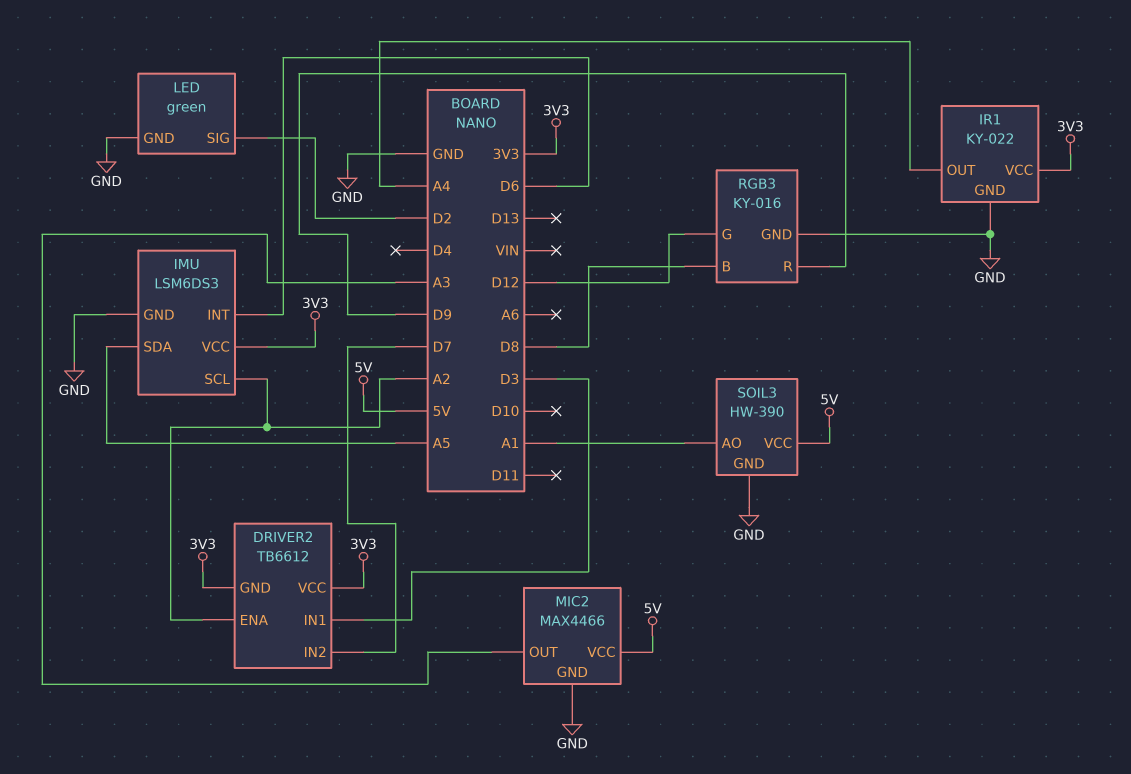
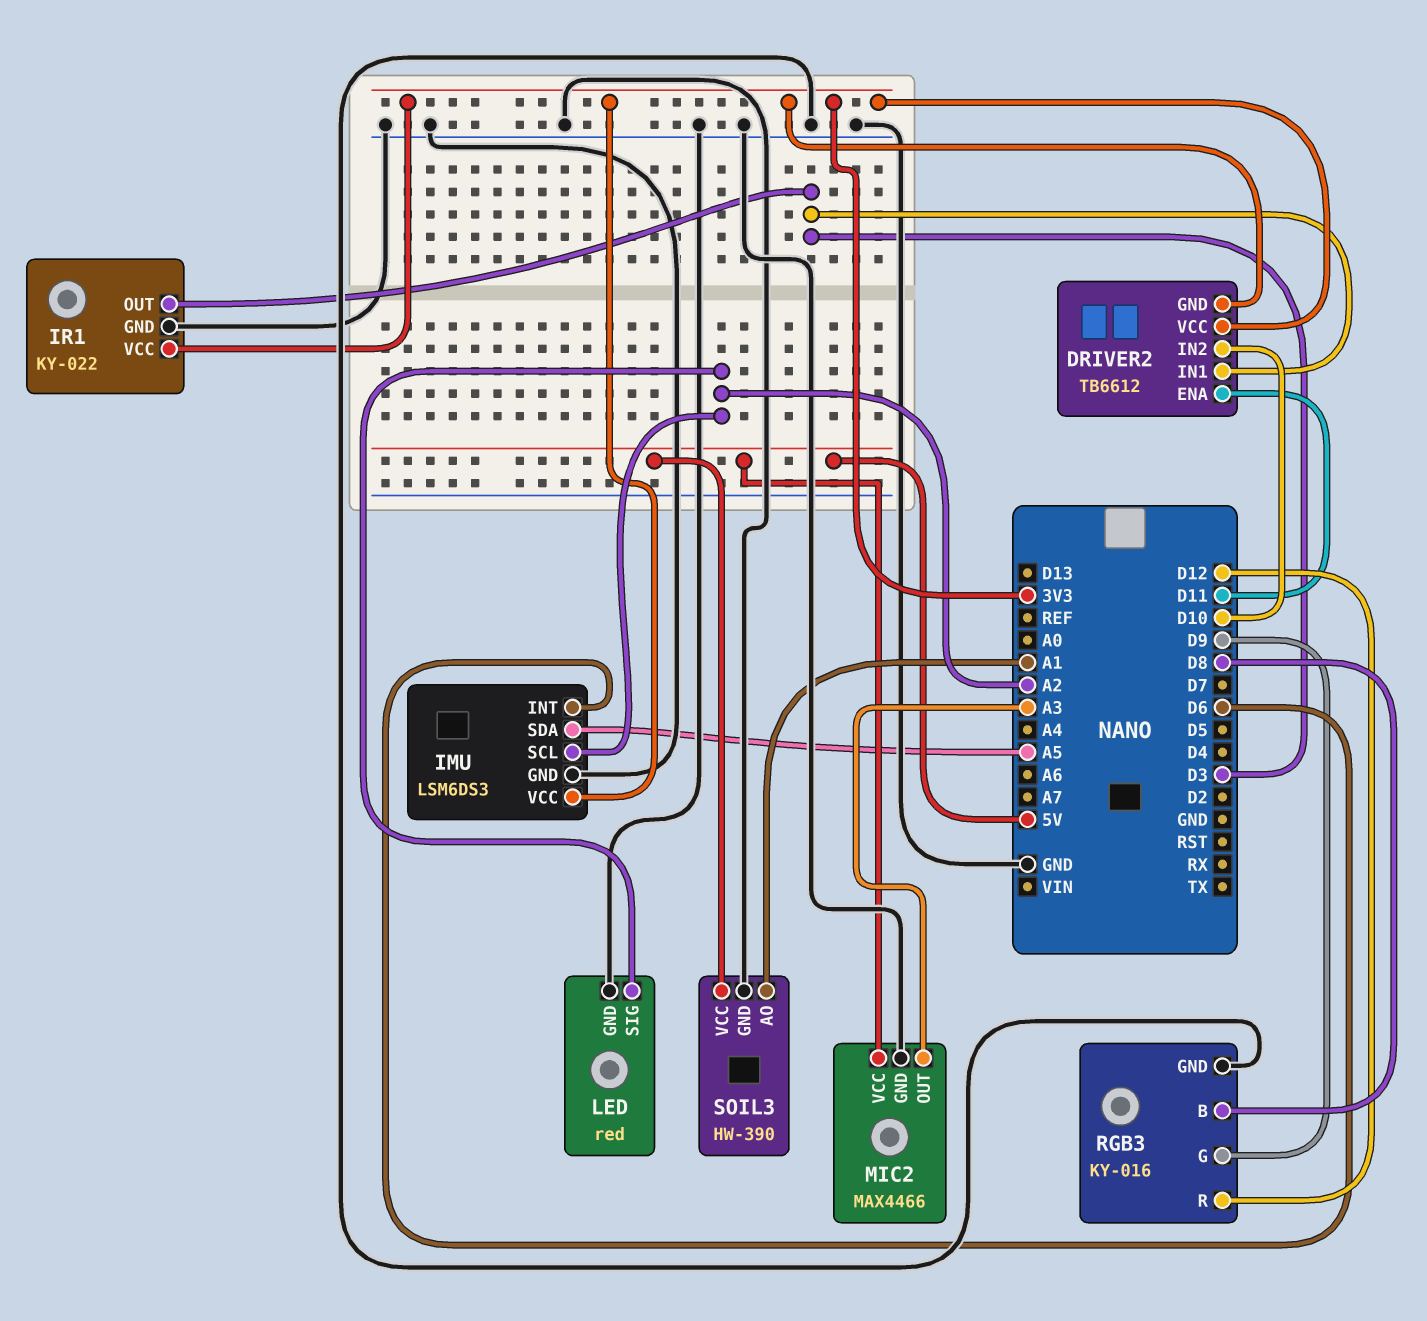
DRIVER2 pin ENA: A2 -> D11
DRIVER2 pin IN2: D7 -> D10
IR1 pin OUT: A4 -> D3
LED: green -> red
LED pin SIG: D2 -> A2
RGB3 pin G: D12 -> D9
RGB3 pin R: D9 -> D12

